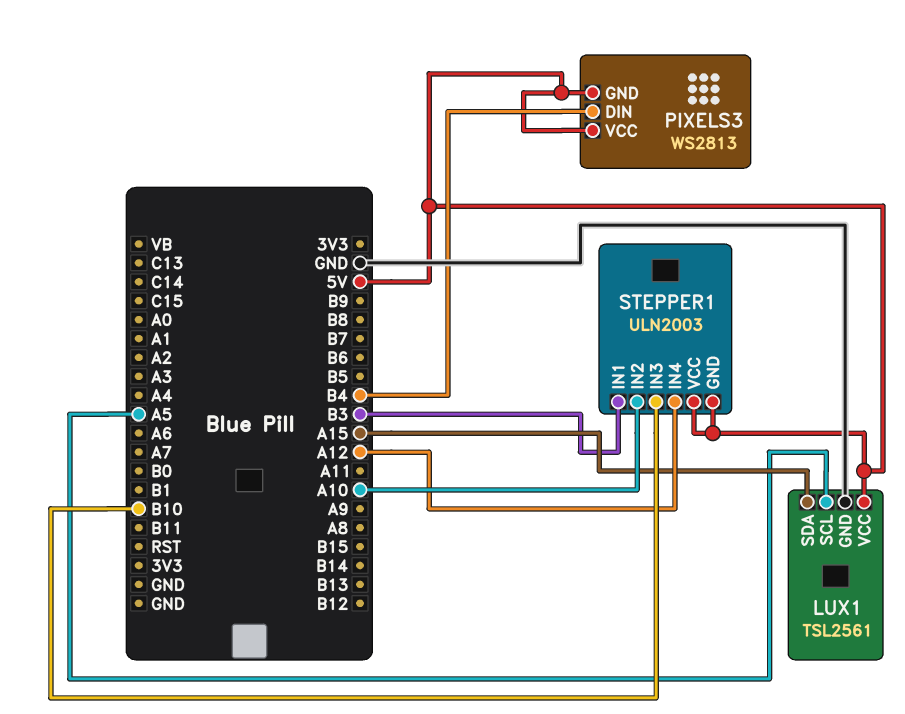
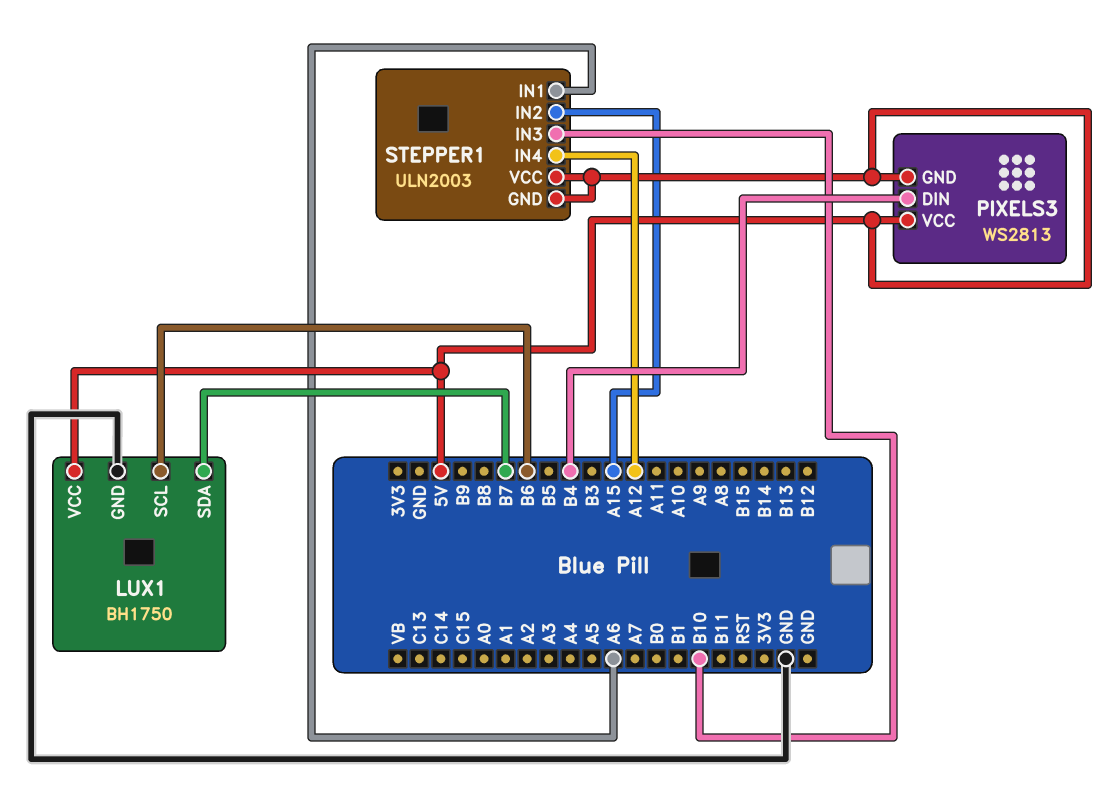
LUX1: TSL2561 -> BH1750
LUX1 pin SCL: A5 -> B6
LUX1 pin SDA: A15 -> B7
STEPPER1 pin IN1: B3 -> A6
STEPPER1 pin IN2: A10 -> A15

